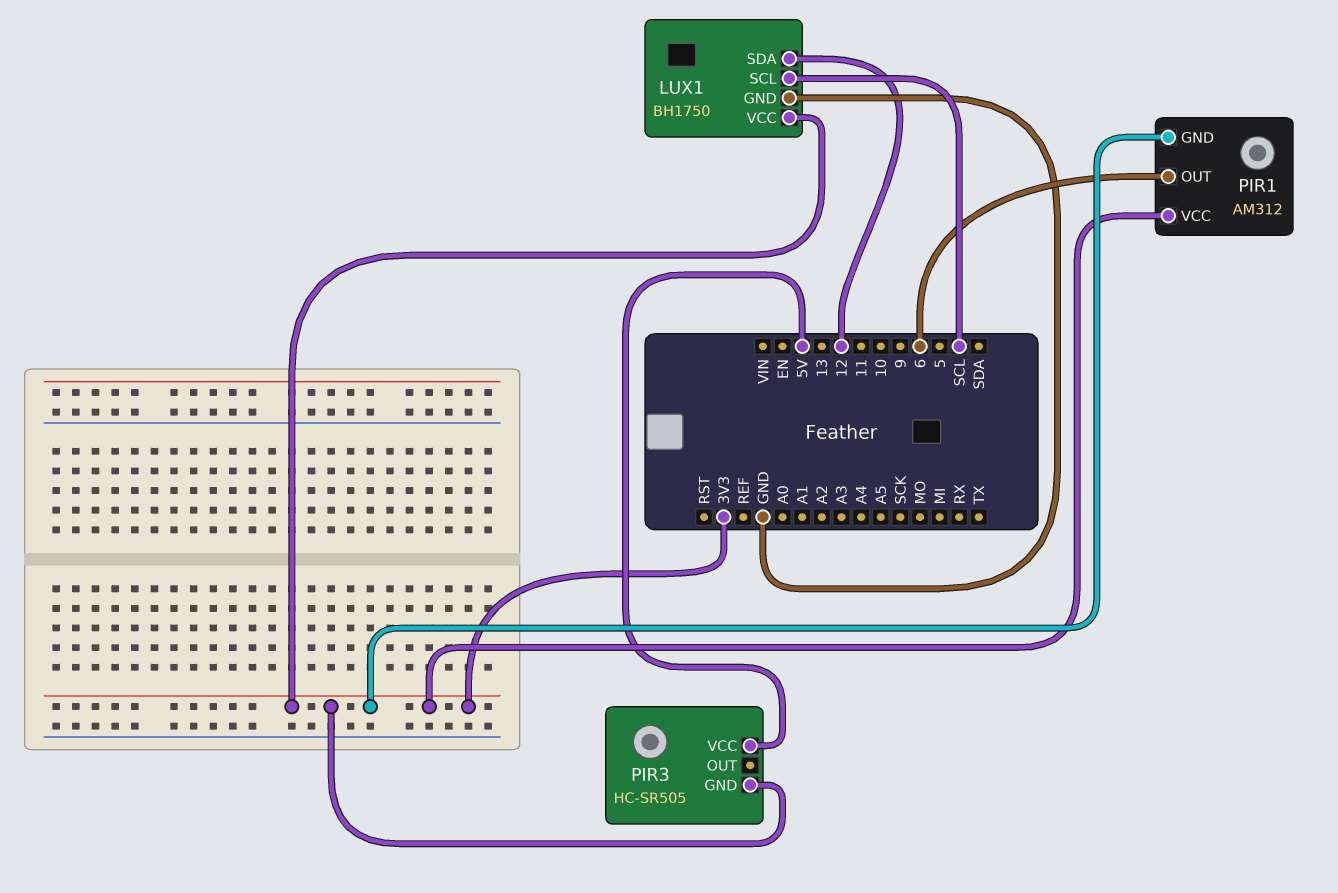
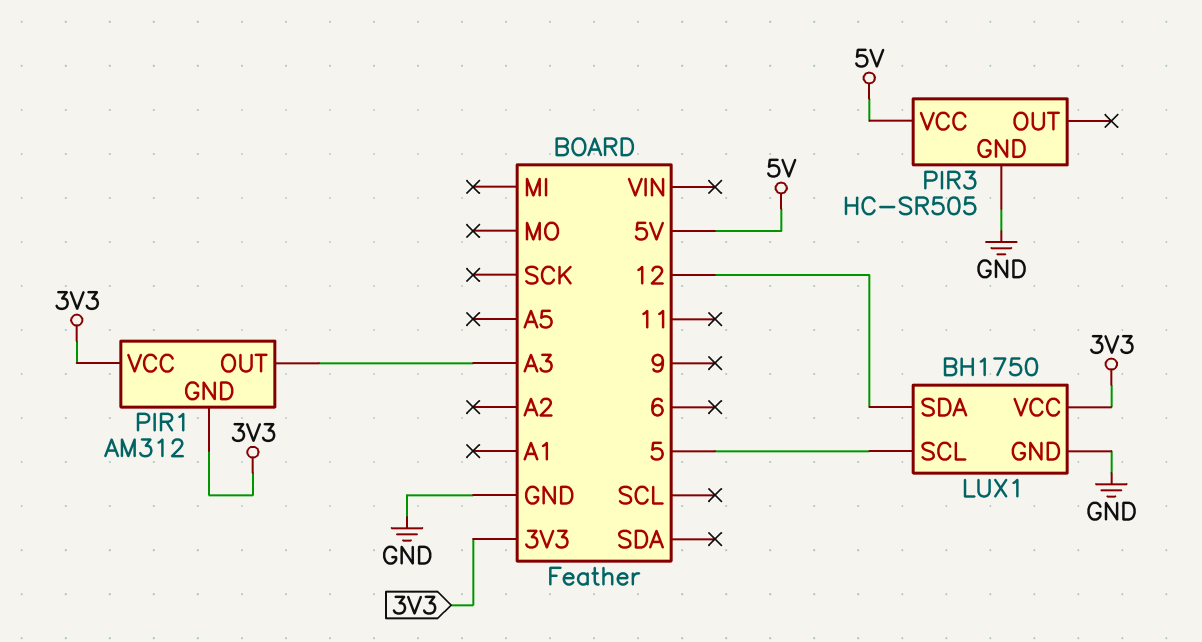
LUX1 pin SCL: SCL -> 5
PIR1 pin OUT: 6 -> A3
PIR3 pin GND: 3V3 -> GND

